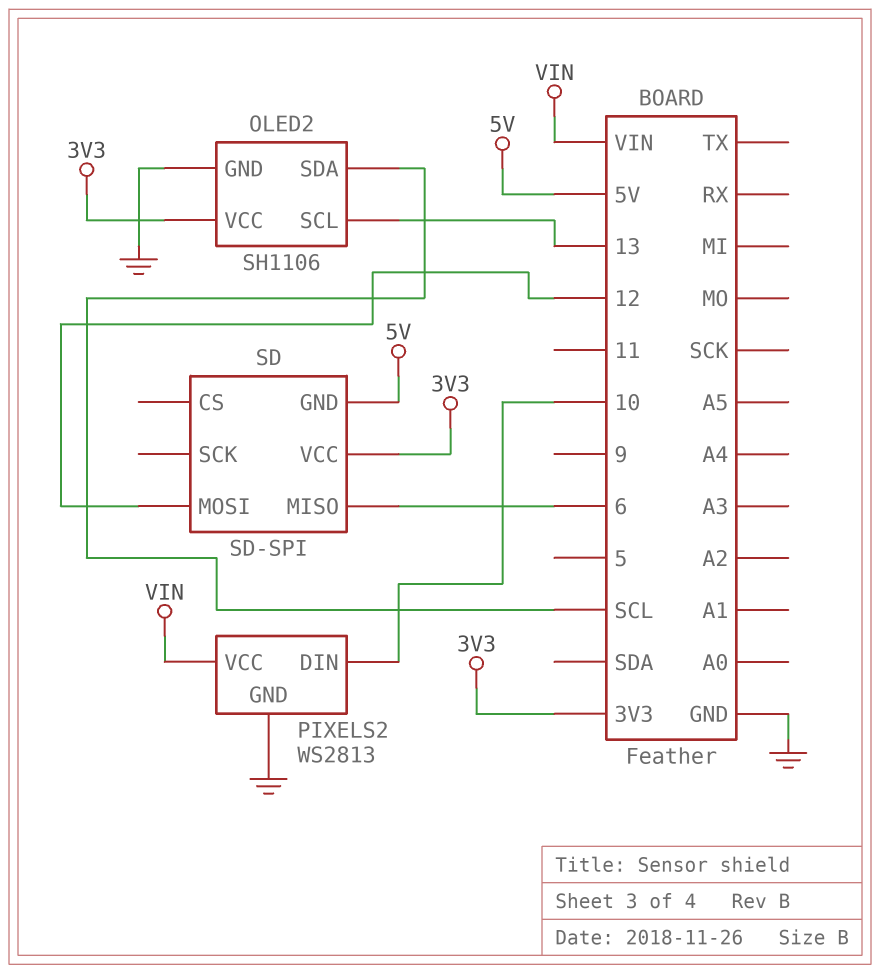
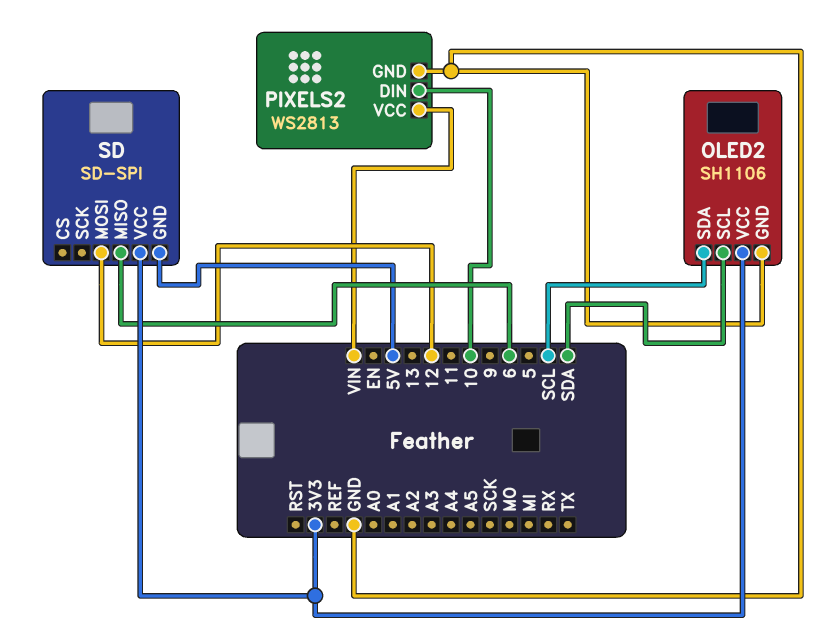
OLED2 pin SCL: 13 -> SDA

